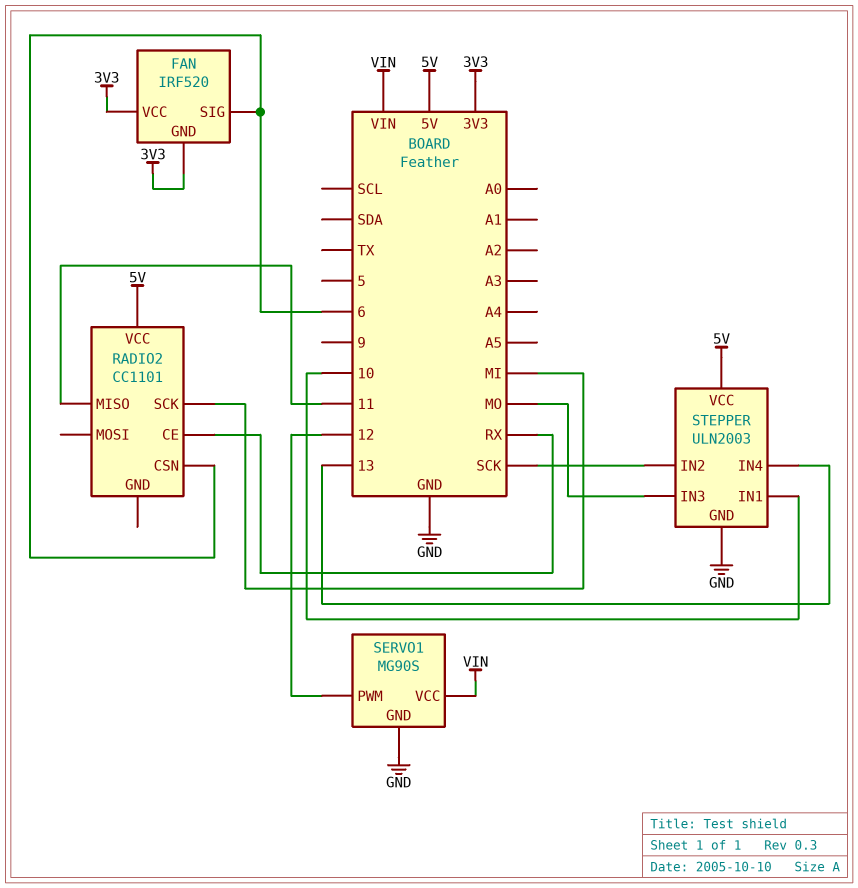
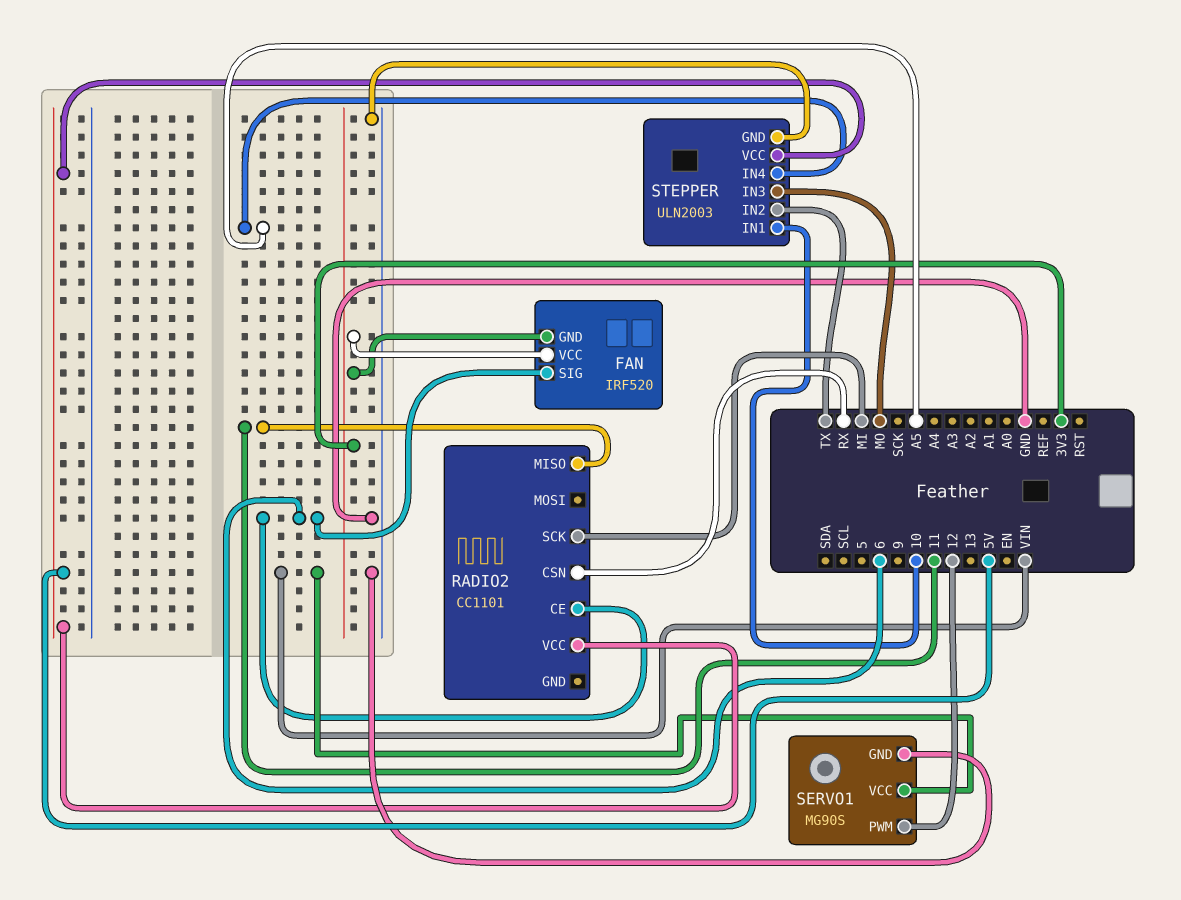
RADIO2 pin CE: RX -> 6
RADIO2 pin CSN: 6 -> RX
STEPPER pin IN2: SCK -> TX
STEPPER pin IN4: 13 -> A5

